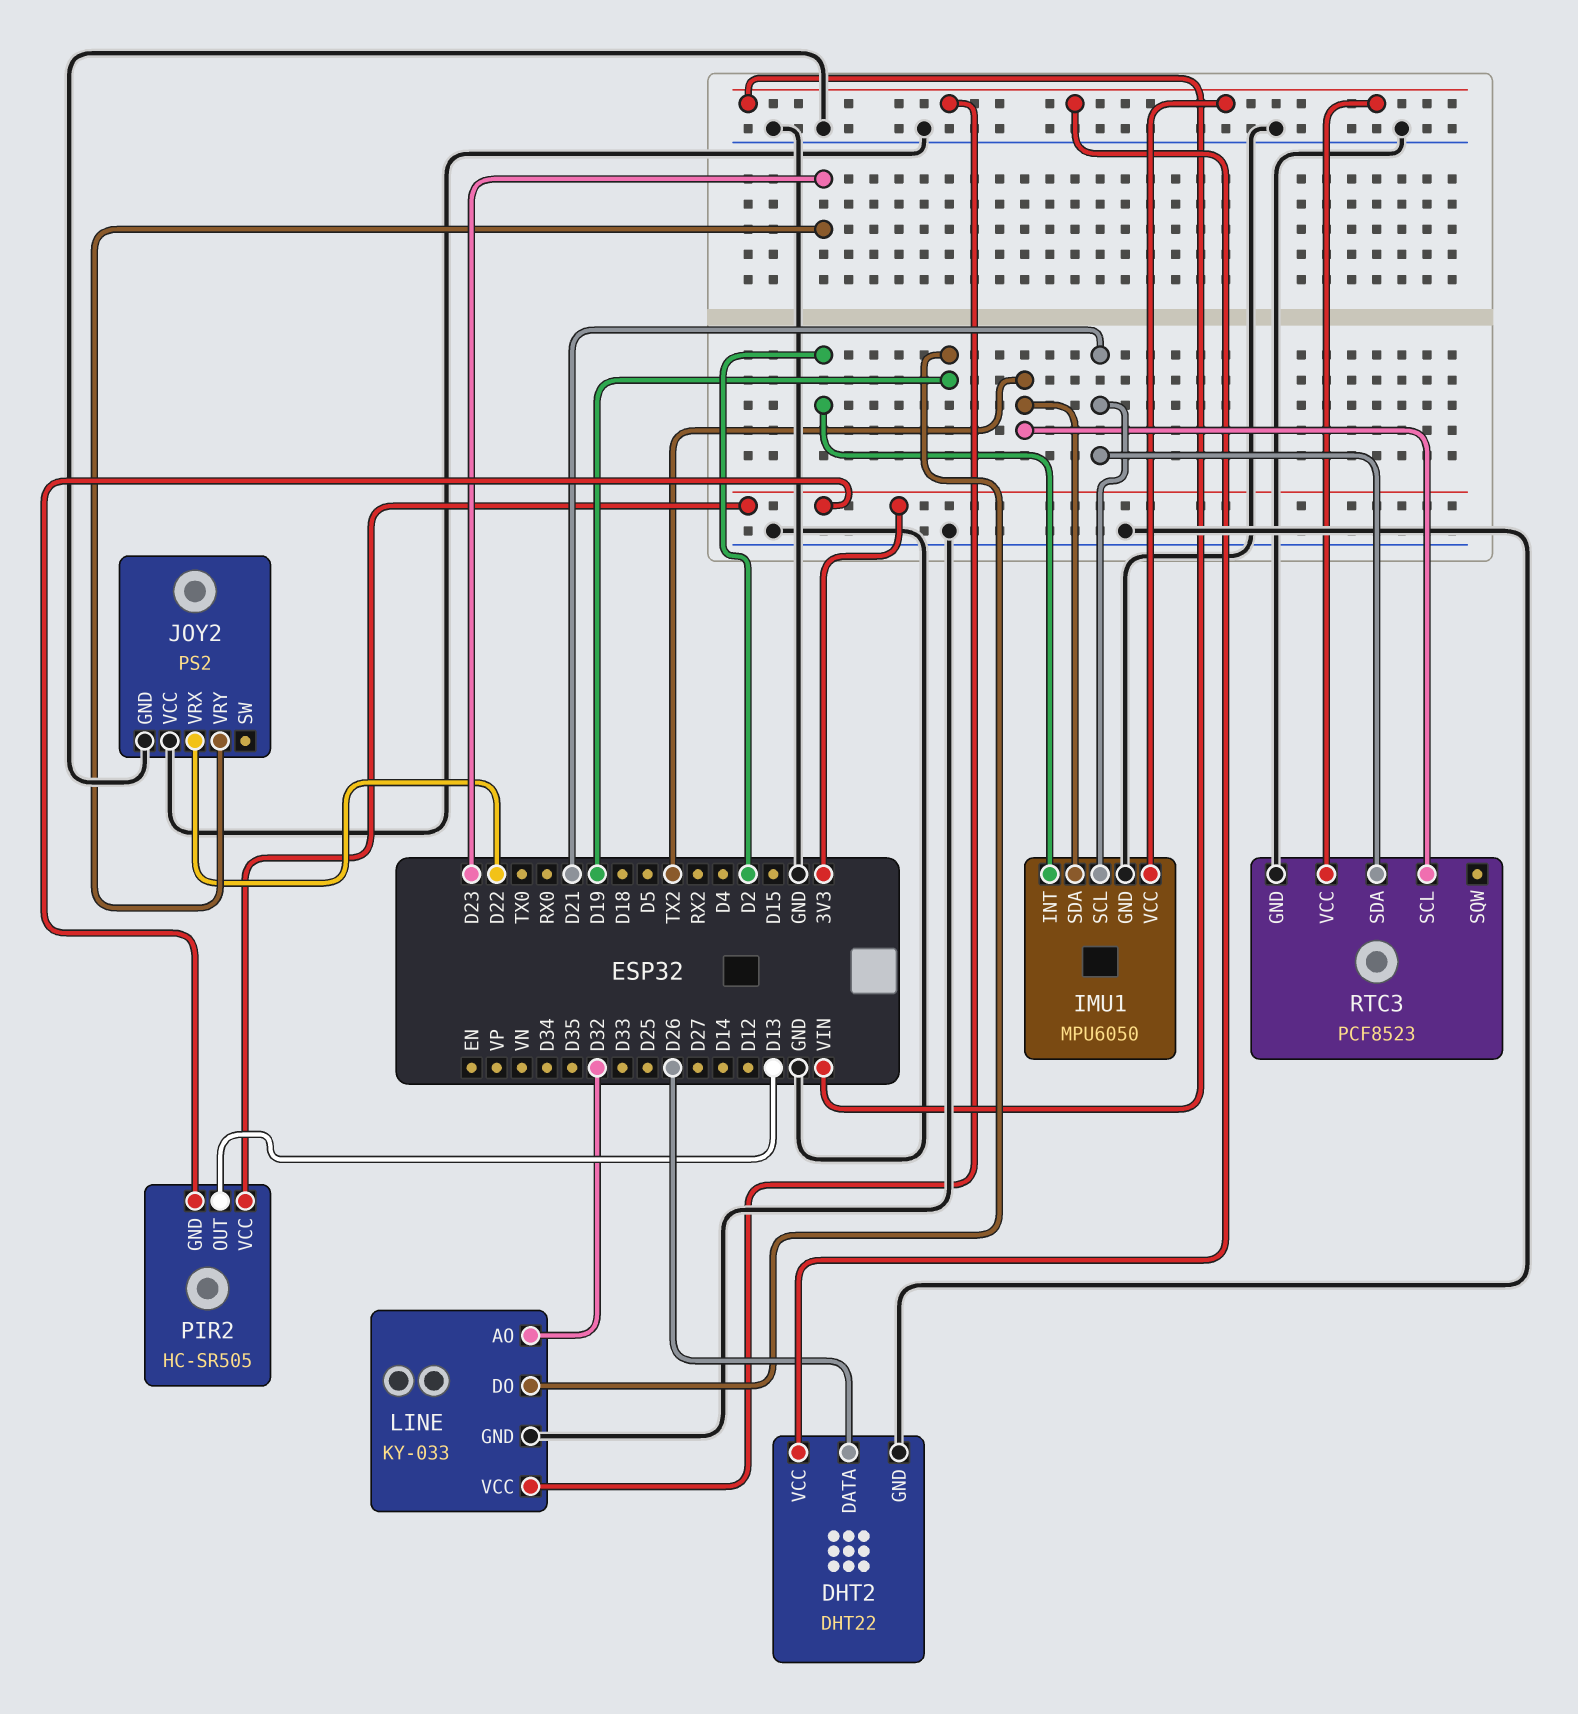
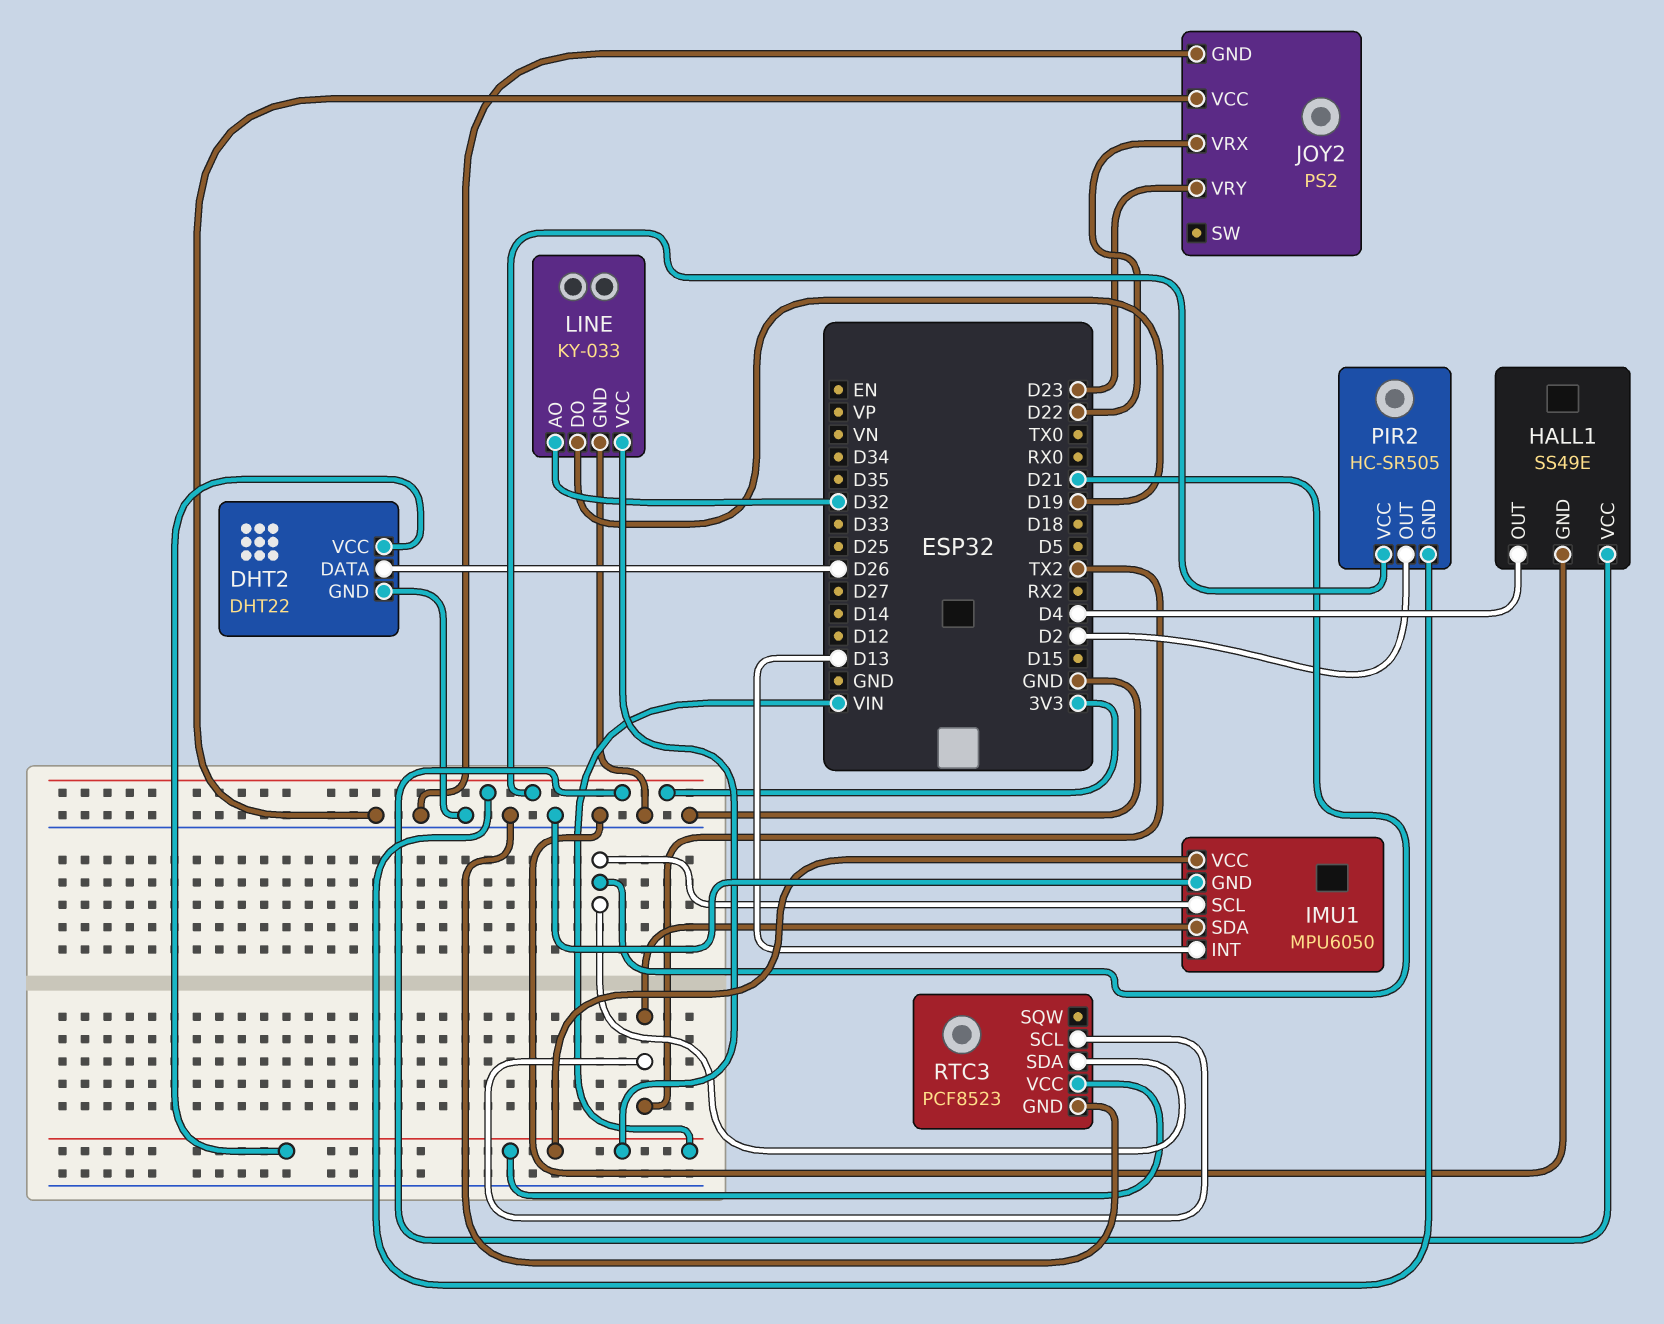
HALL1: none -> SS49E
HALL1 pin GND: none -> GND
HALL1 pin OUT: none -> D4
HALL1 pin VCC: none -> 3V3
IMU1 pin INT: D2 -> D13
PIR2 pin OUT: D13 -> D2

